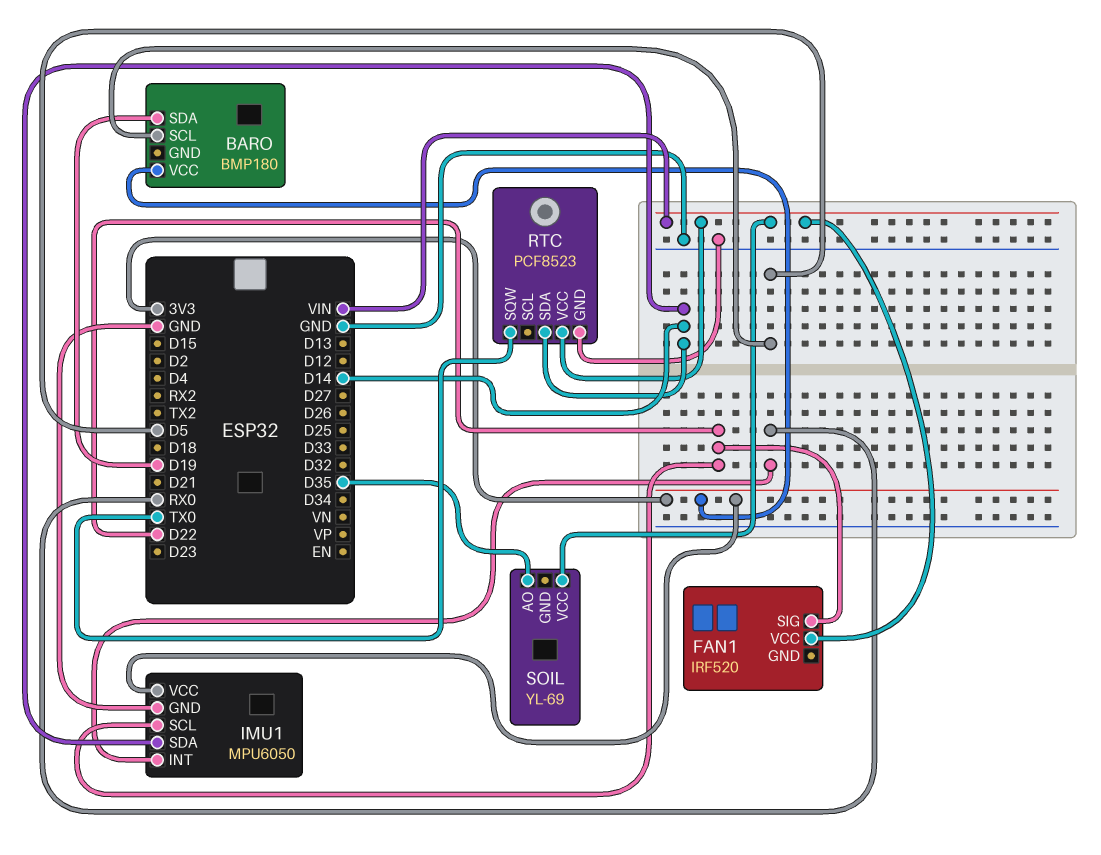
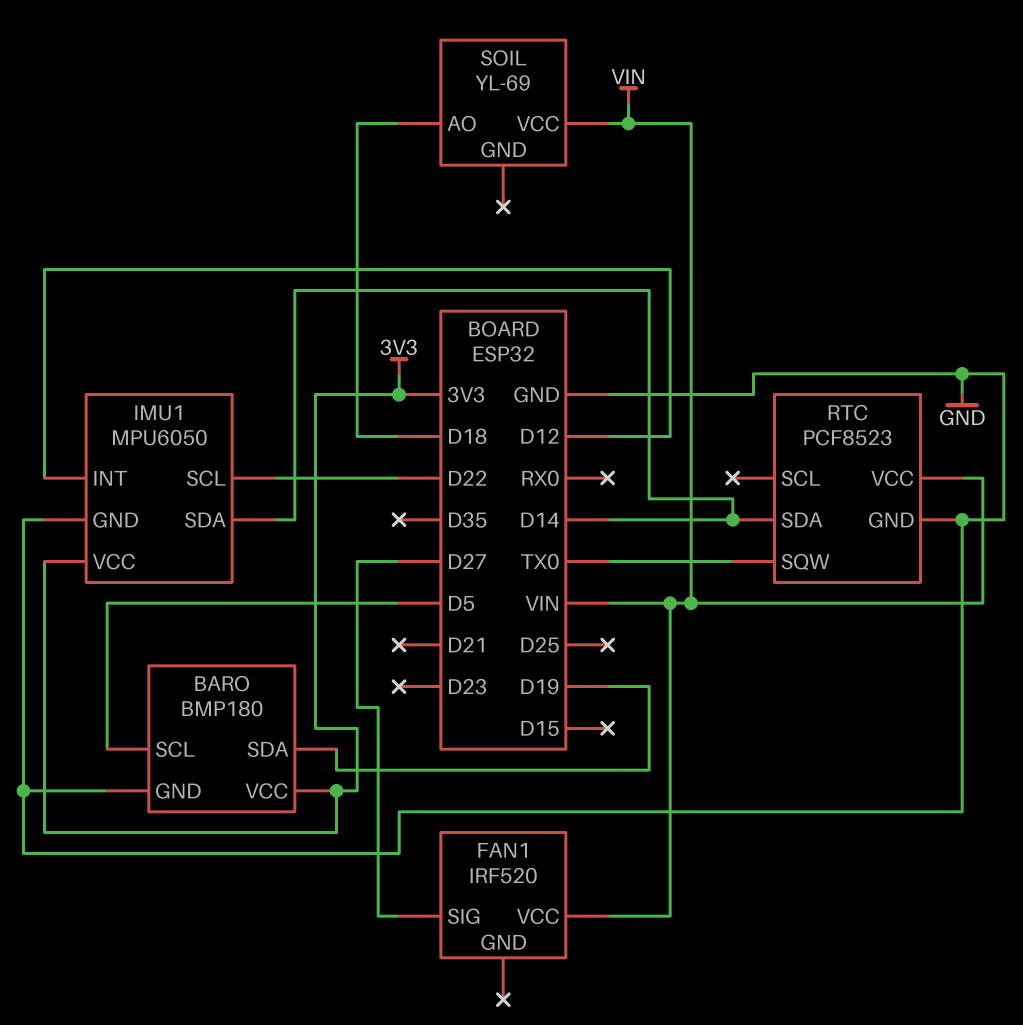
BARO pin GND: none -> GND
FAN1 pin SIG: D22 -> D27
IMU1 pin INT: RX0 -> D12
SOIL pin AO: D35 -> D18

